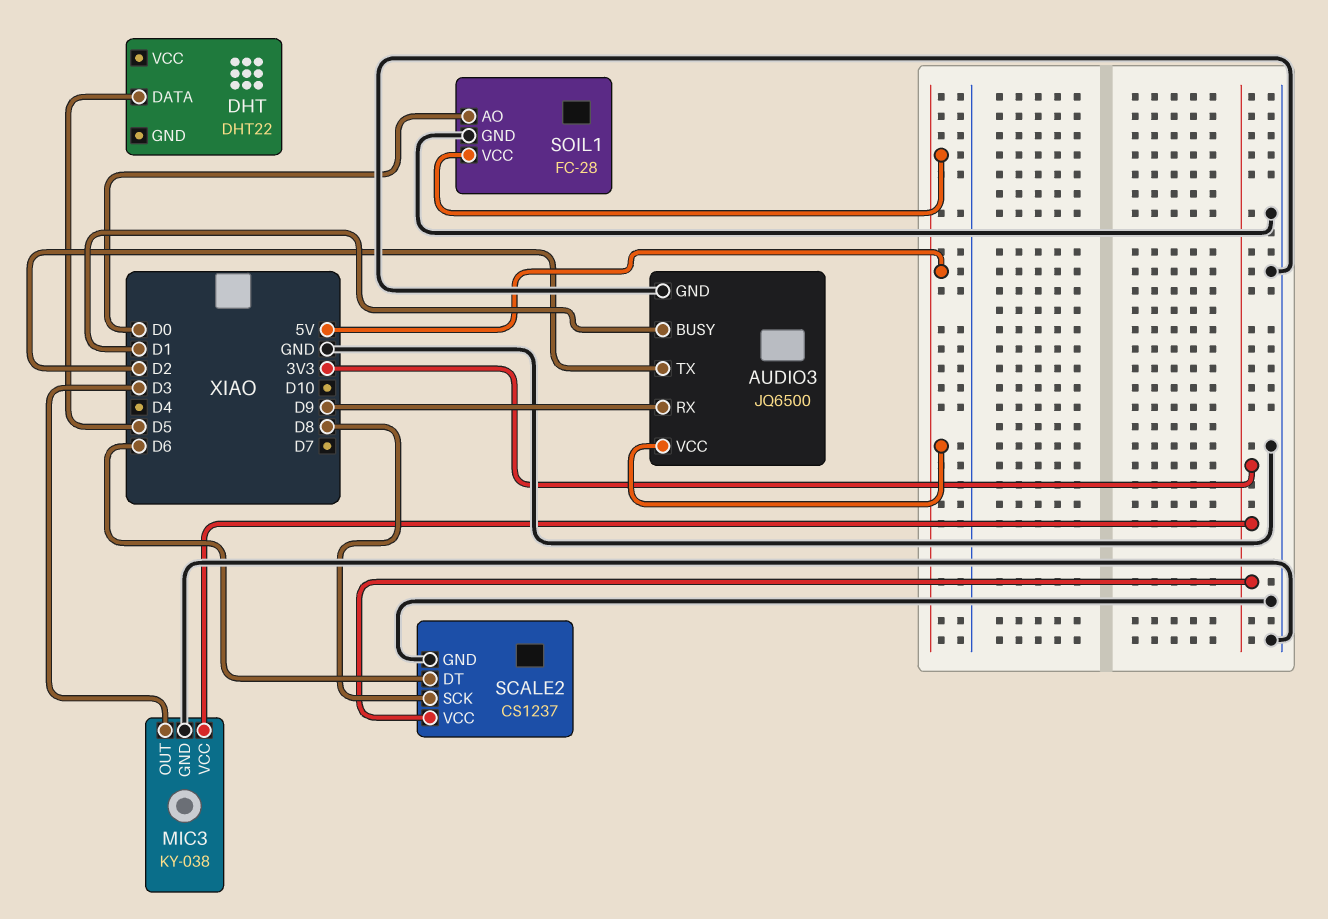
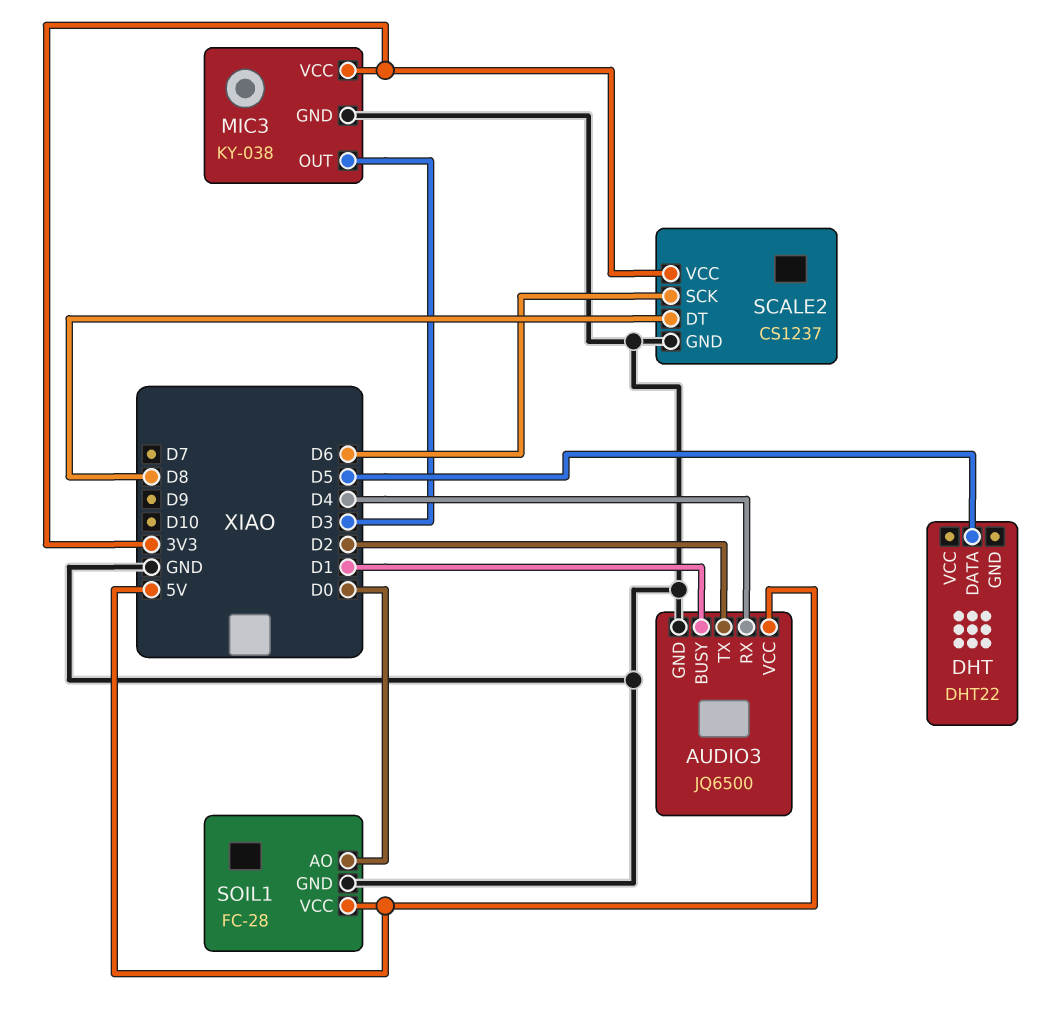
AUDIO3 pin RX: D9 -> D4
SCALE2 pin DT: D6 -> D8
SCALE2 pin SCK: D8 -> D6

